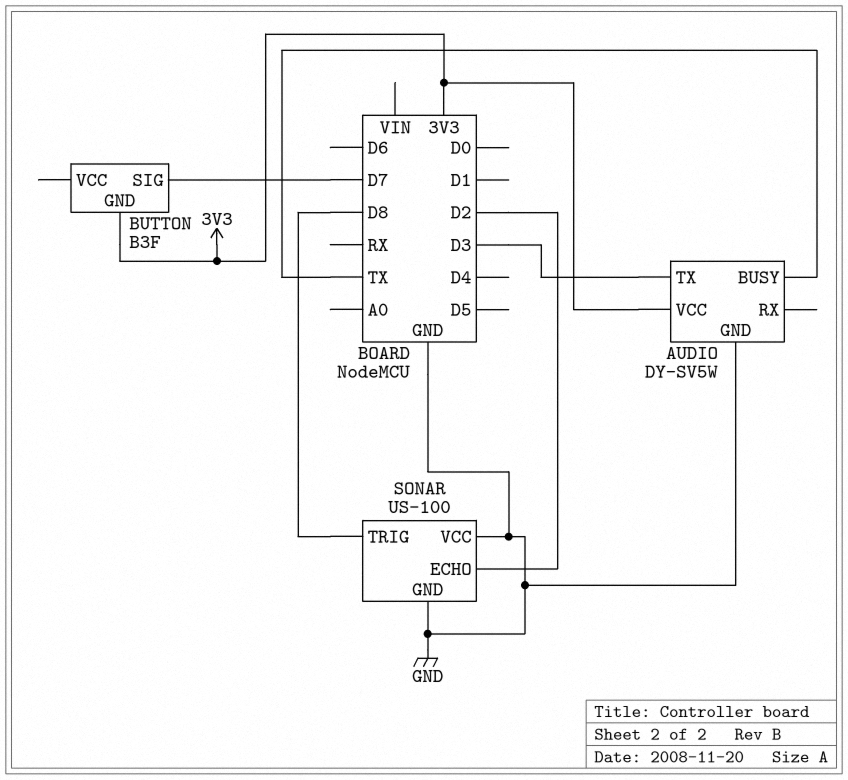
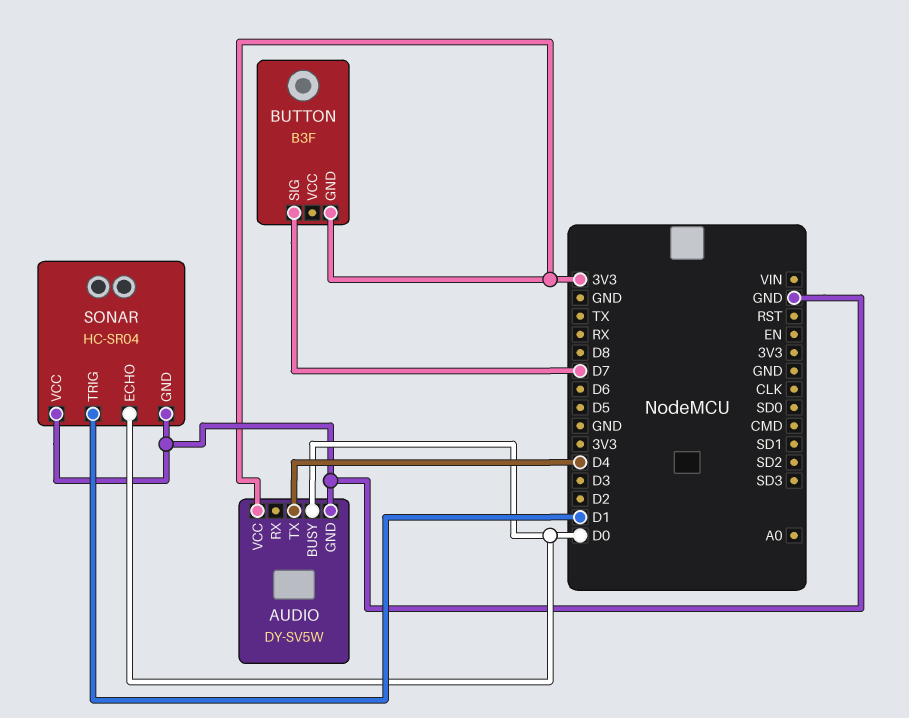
AUDIO pin BUSY: TX -> D0
AUDIO pin TX: D3 -> D4
SONAR: US-100 -> HC-SR04
SONAR pin ECHO: D2 -> D0
SONAR pin TRIG: D8 -> D1

